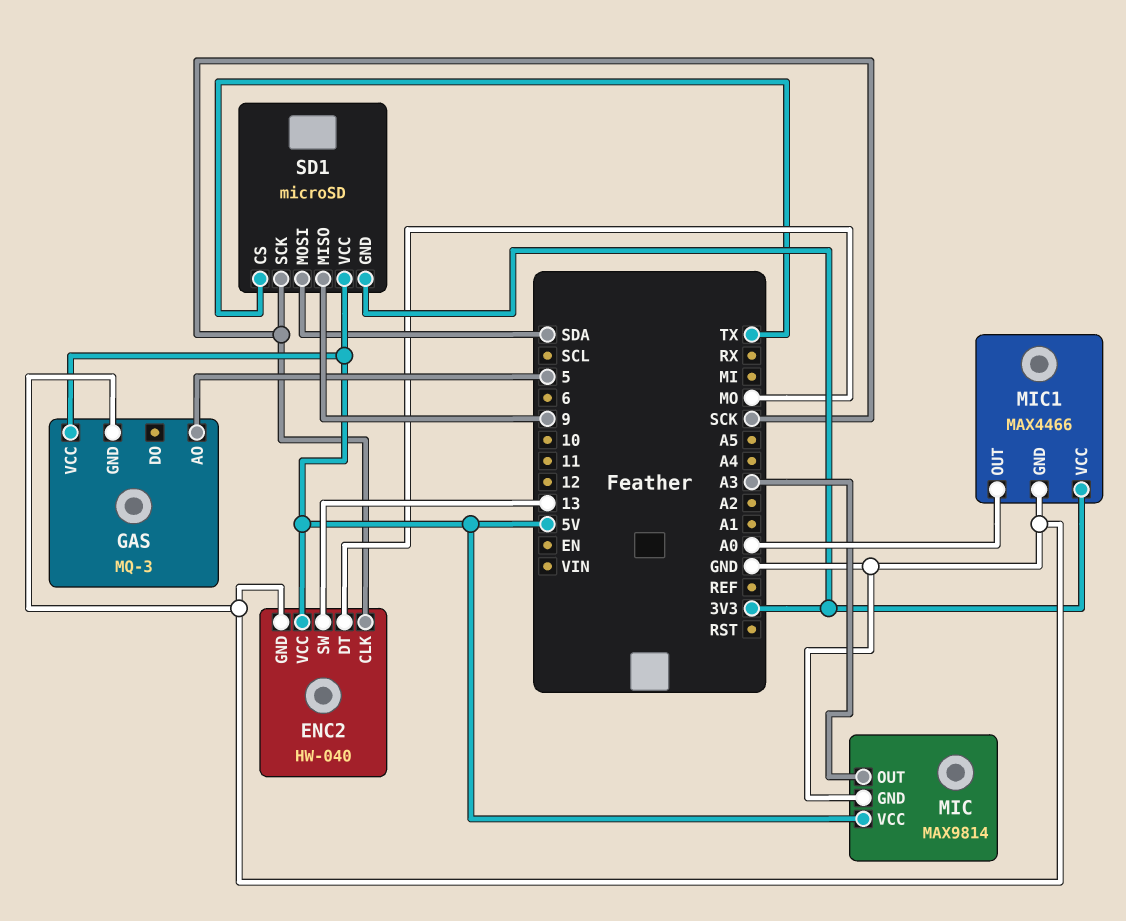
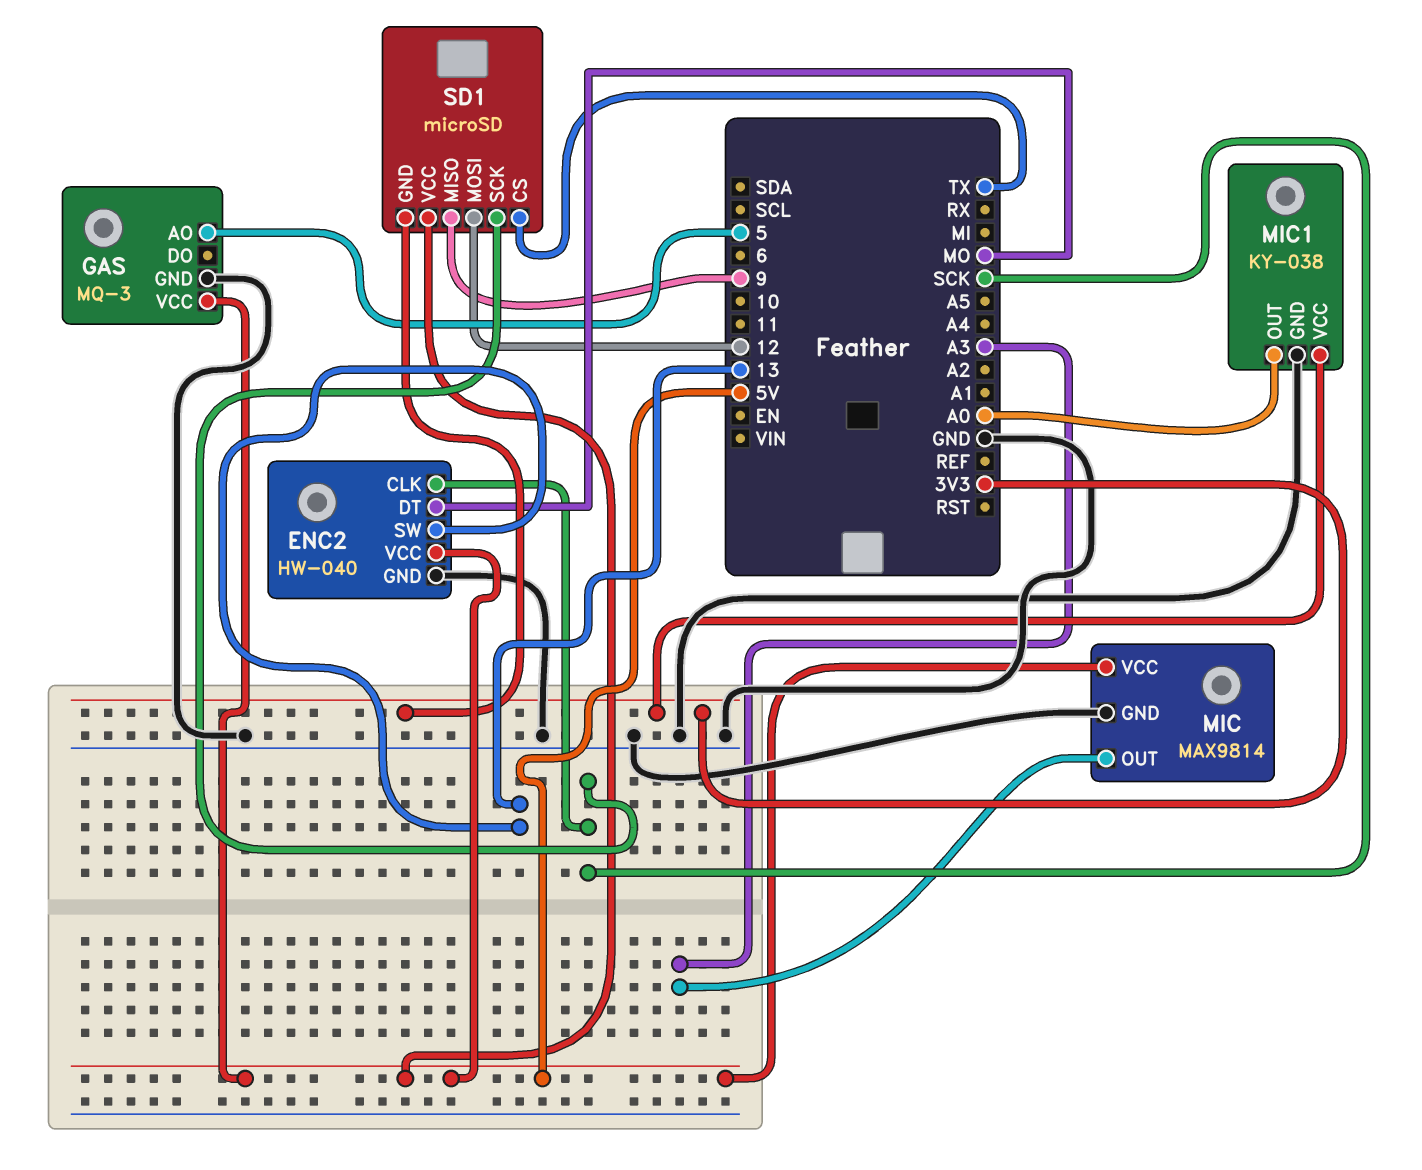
MIC1: MAX4466 -> KY-038
SD1 pin MOSI: SDA -> 12

